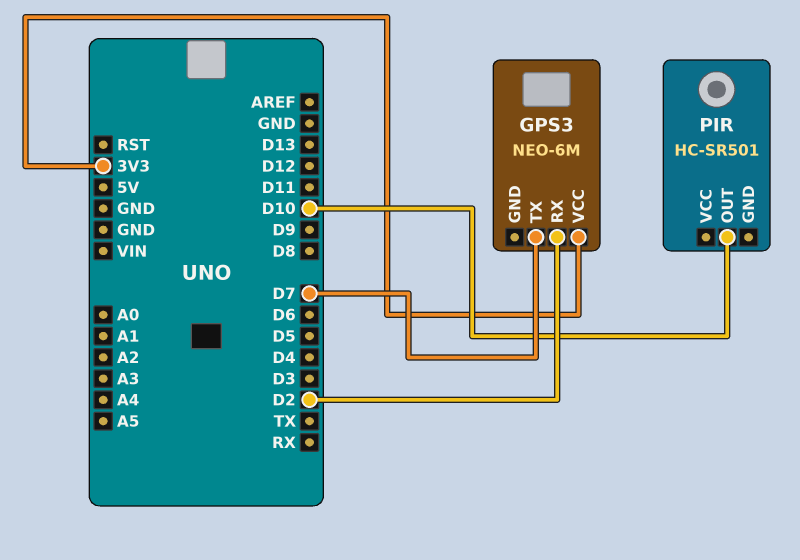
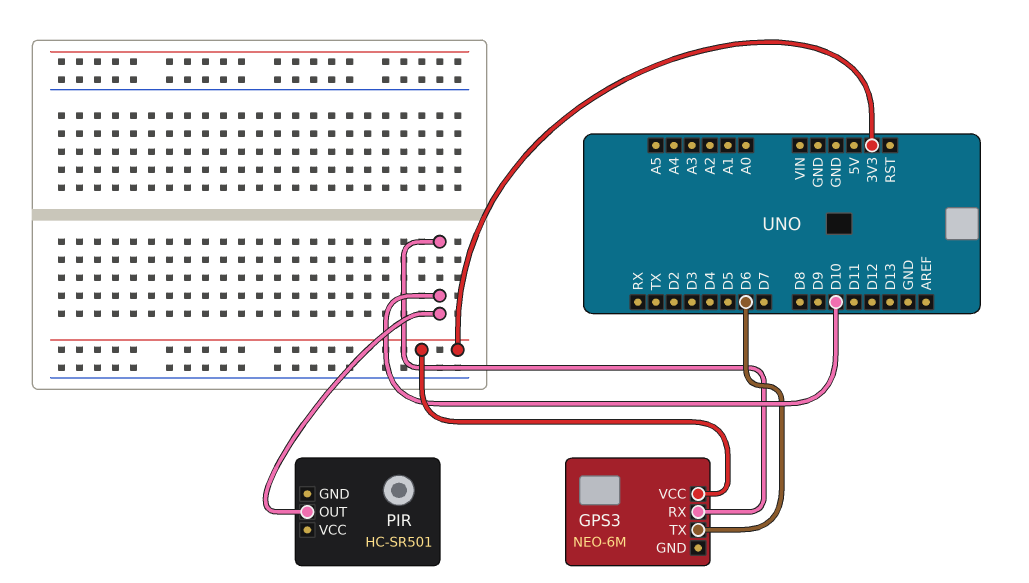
GPS3 pin RX: D2 -> D10
GPS3 pin TX: D7 -> D6

